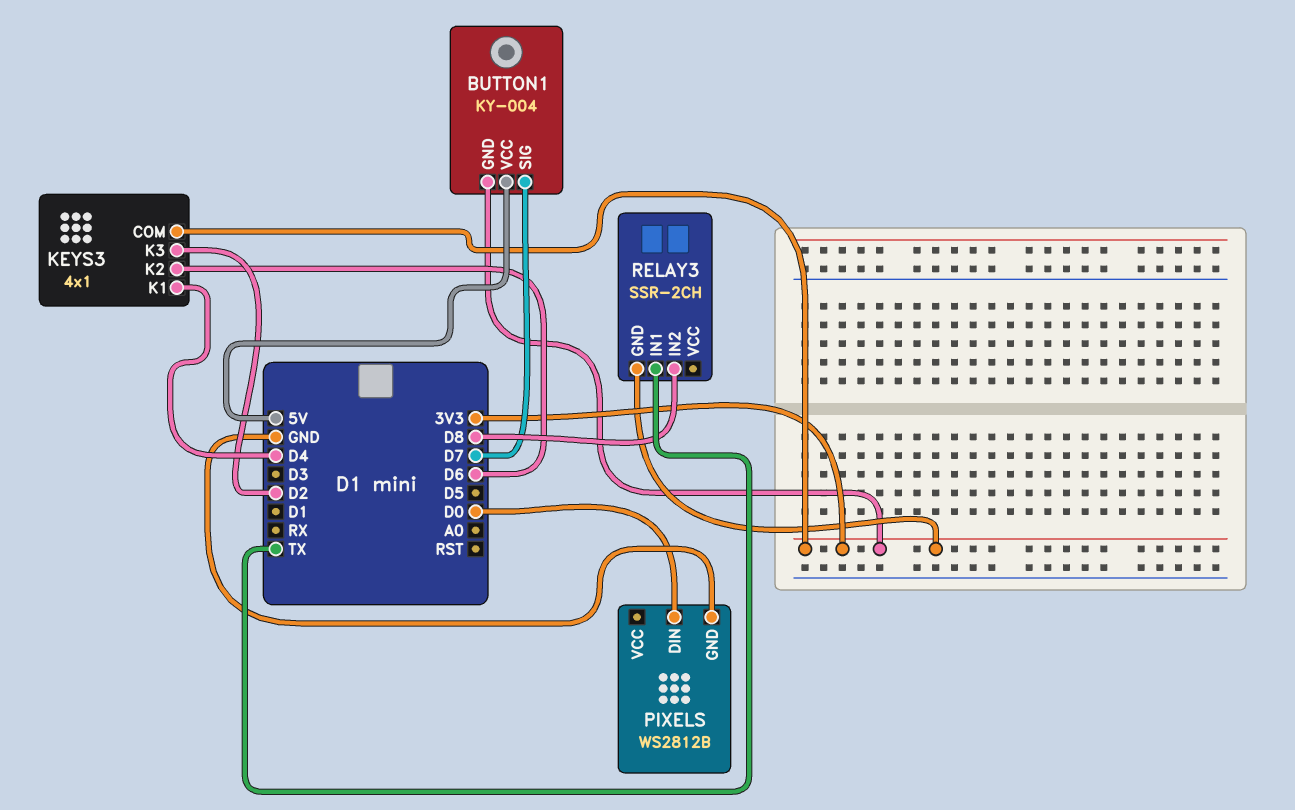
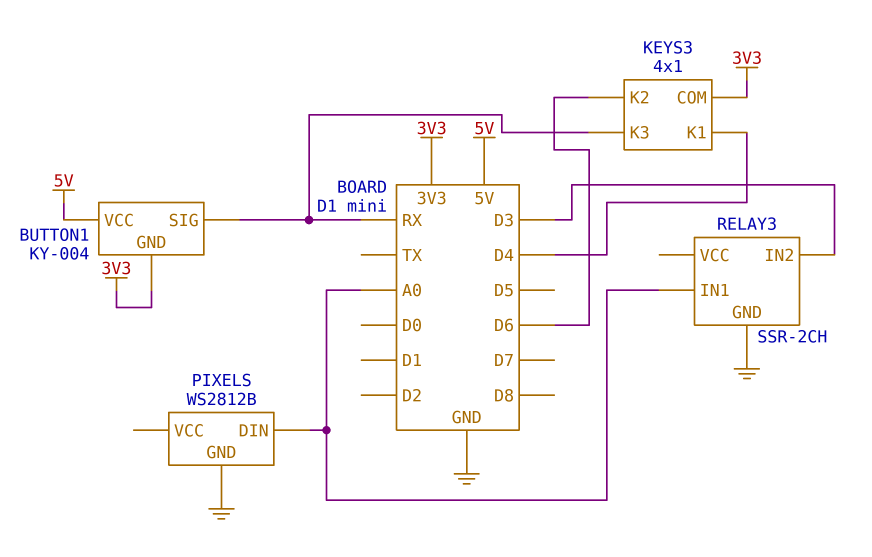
BUTTON1 pin SIG: D7 -> RX
KEYS3 pin K3: D2 -> RX
PIXELS pin DIN: D0 -> A0
RELAY3 pin GND: 3V3 -> GND
RELAY3 pin IN1: TX -> A0
RELAY3 pin IN2: D8 -> D3

